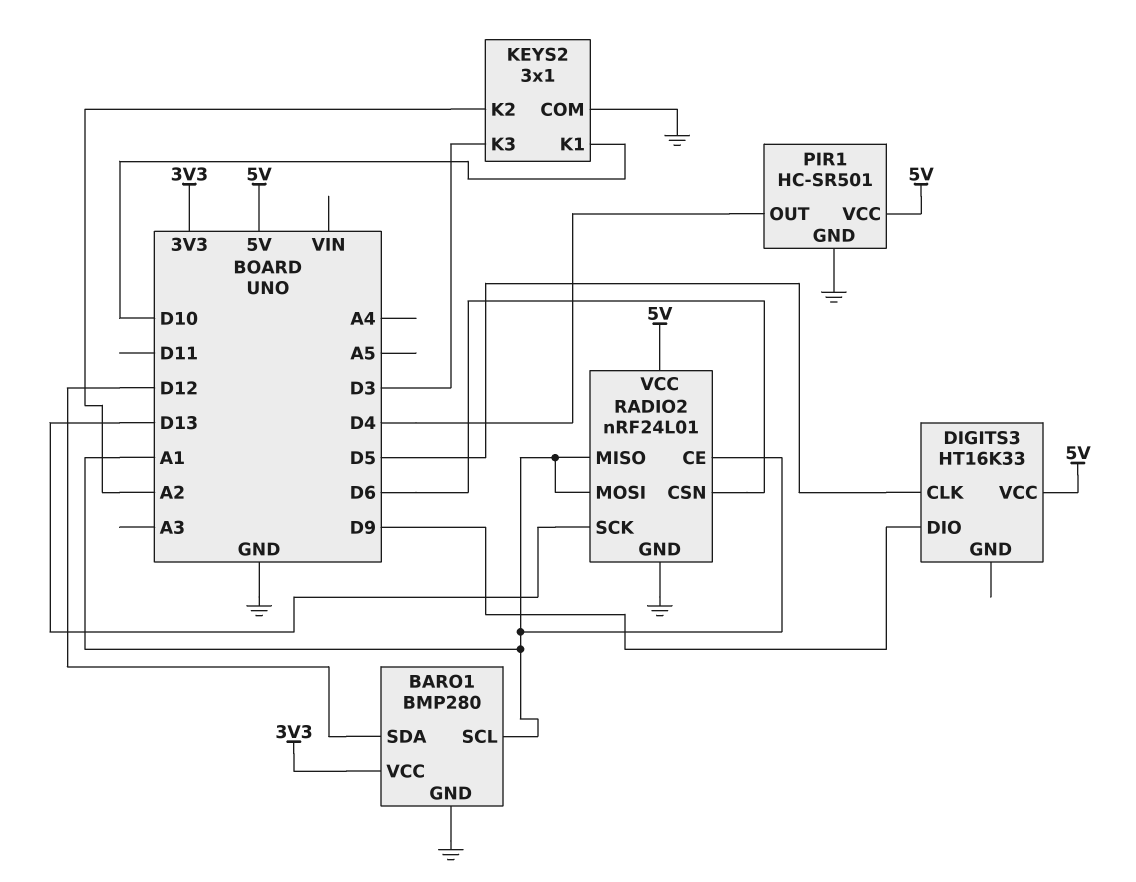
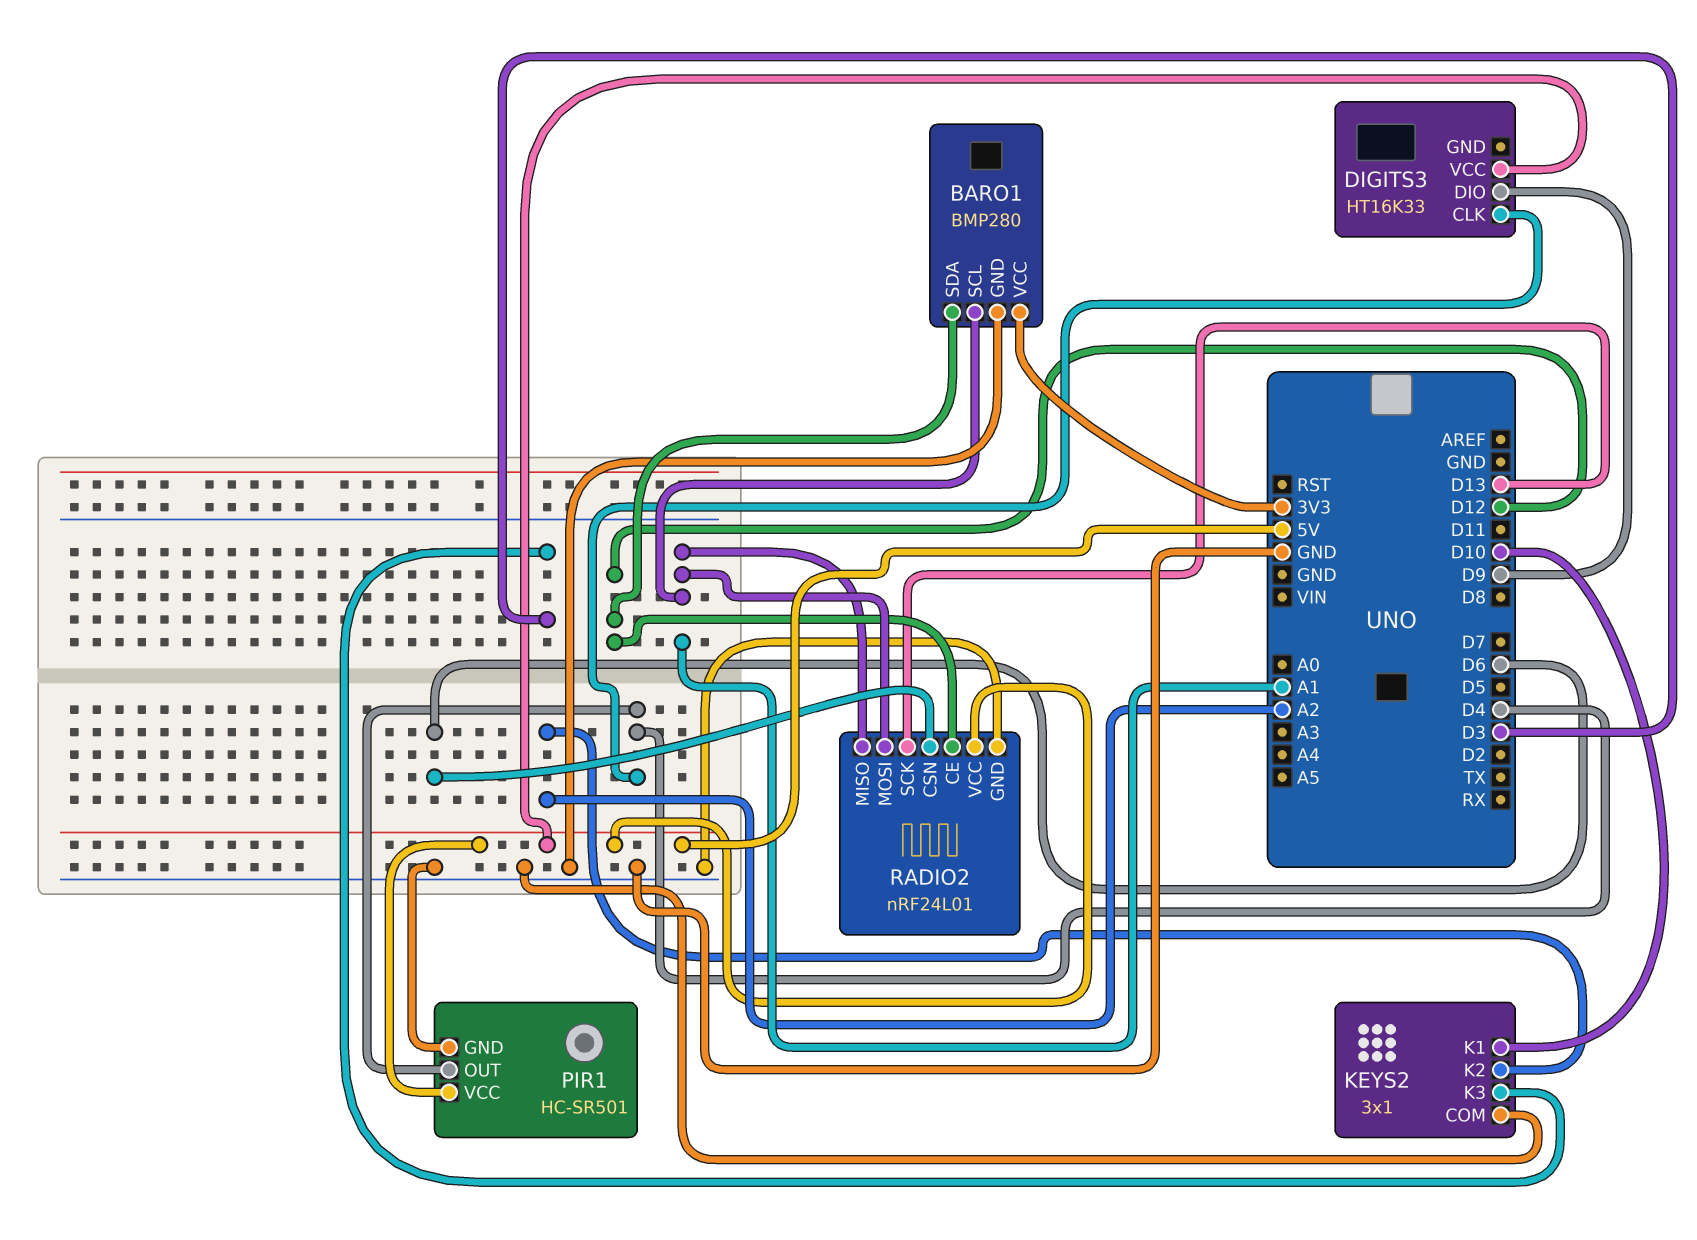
DIGITS3 pin CLK: D5 -> D4
RADIO2 pin CE: A1 -> D12

